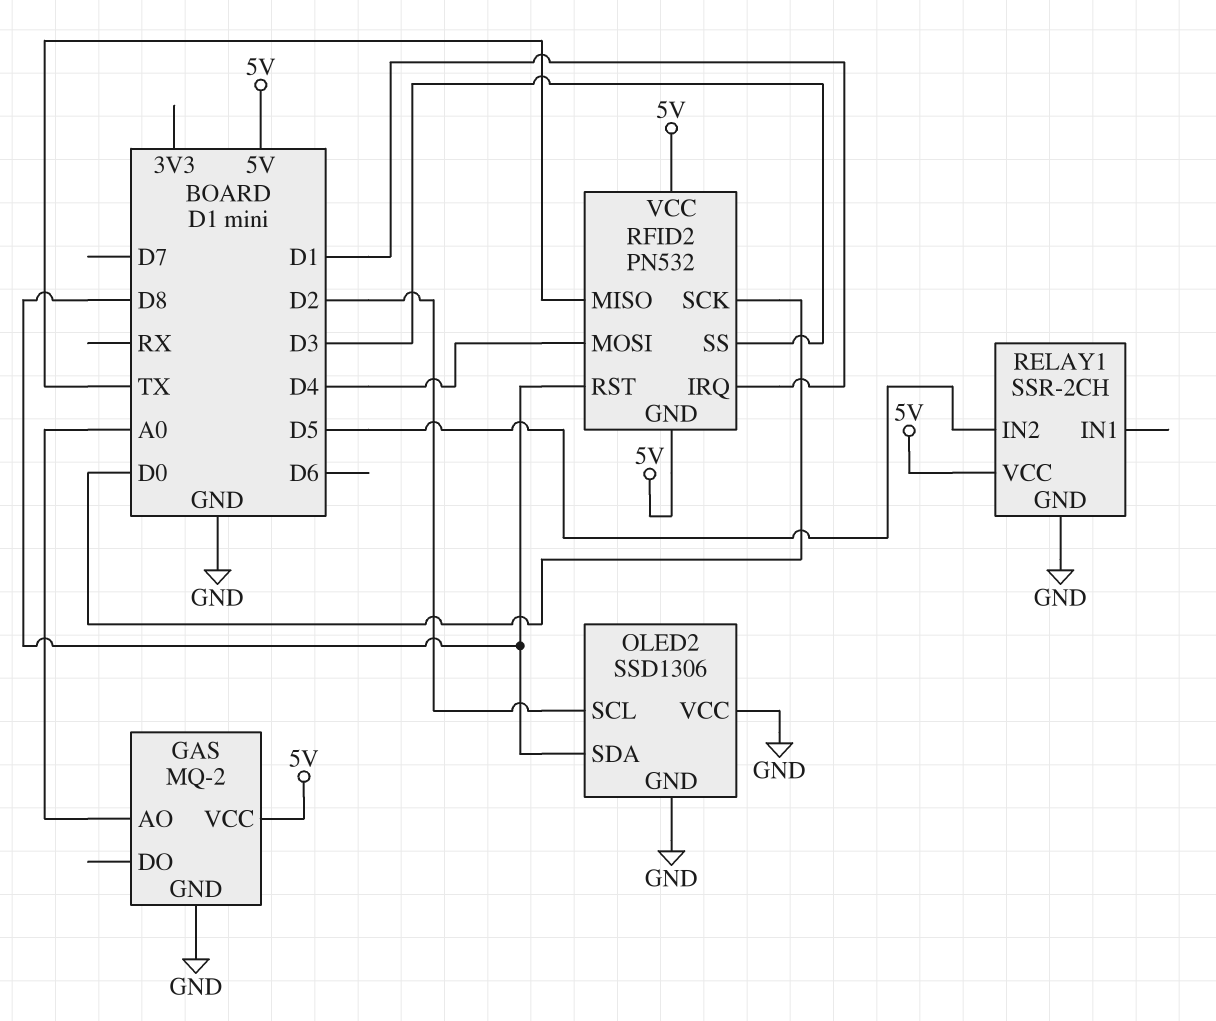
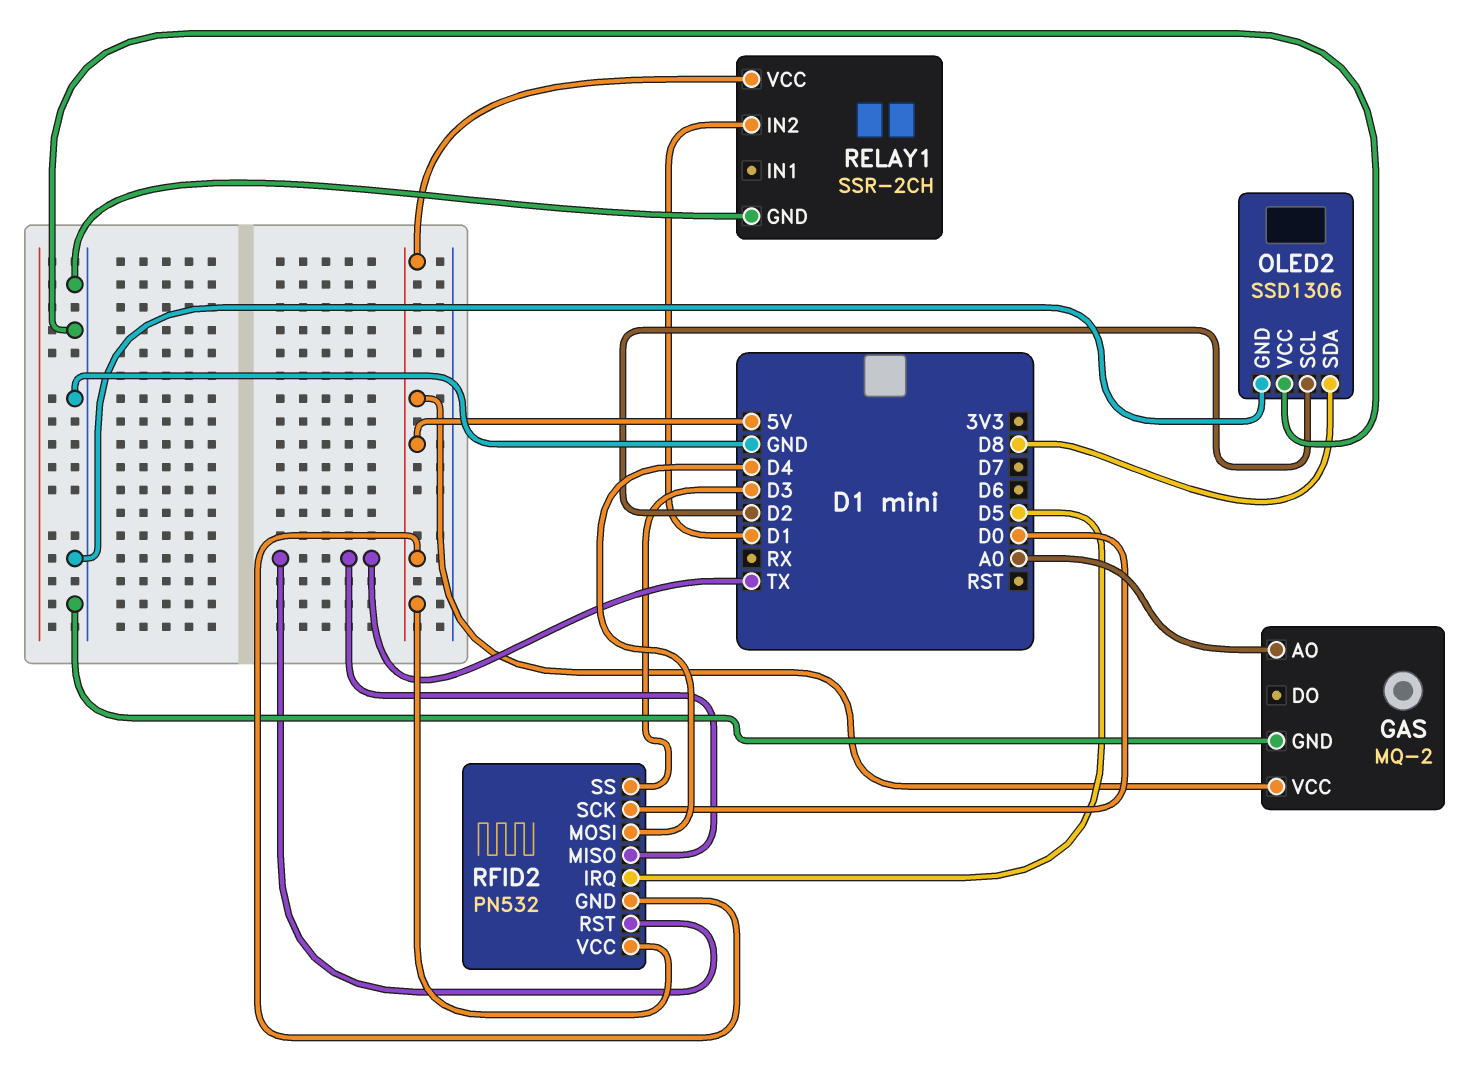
RELAY1 pin IN2: D5 -> D1
RFID2 pin IRQ: D1 -> D5
RFID2 pin RST: D8 -> TX

